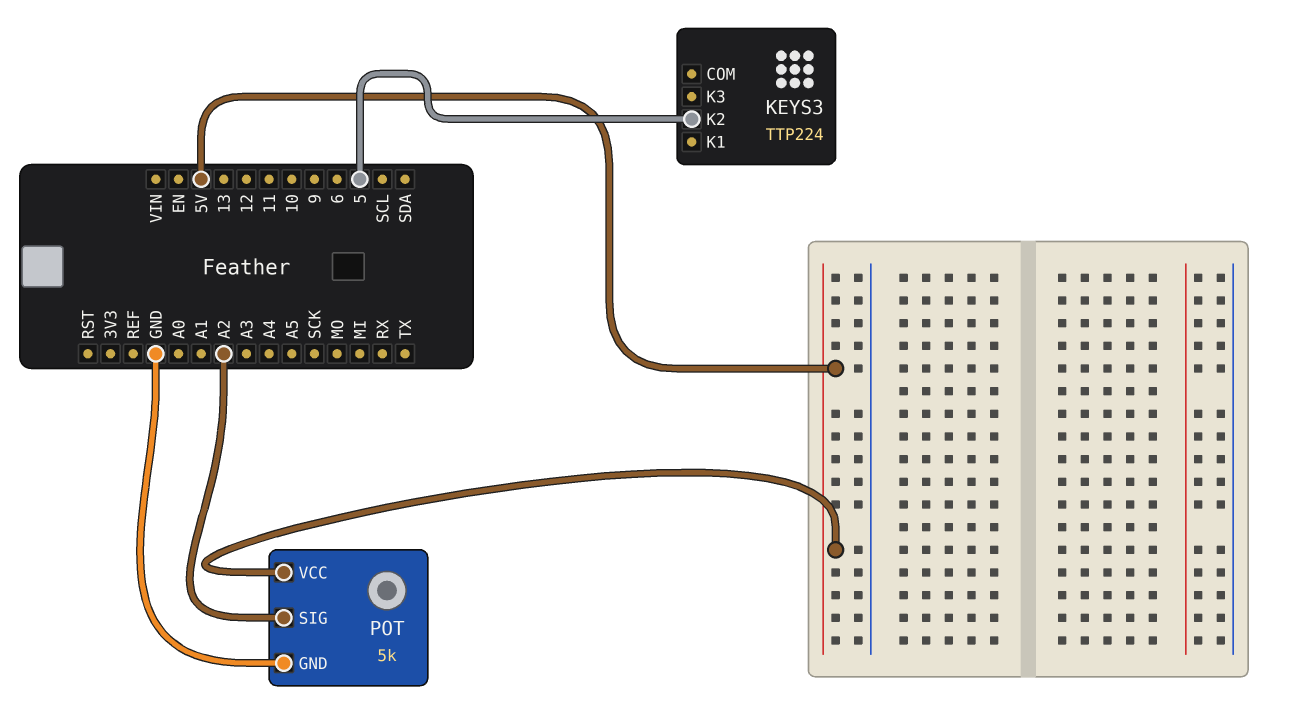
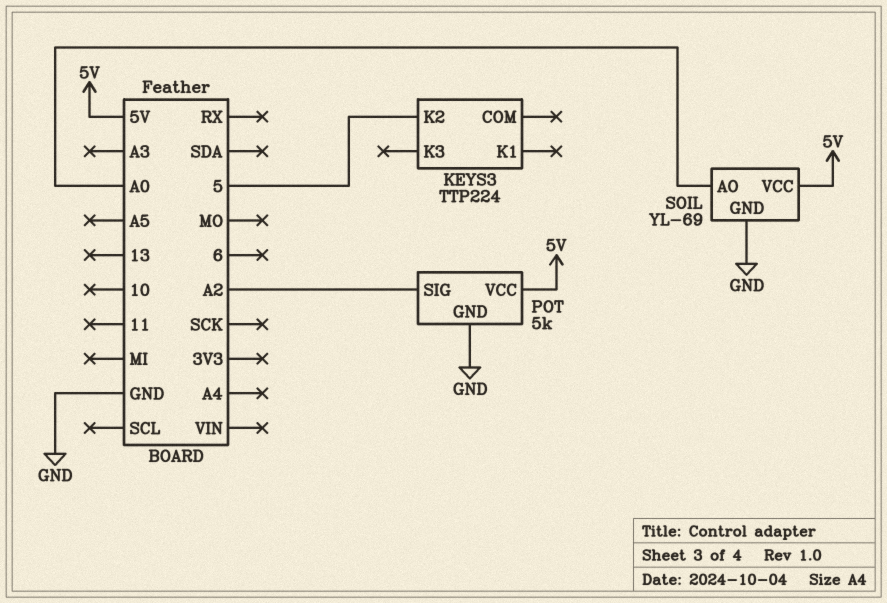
SOIL: none -> YL-69
SOIL pin AO: none -> A0
SOIL pin GND: none -> GND
SOIL pin VCC: none -> 5V

